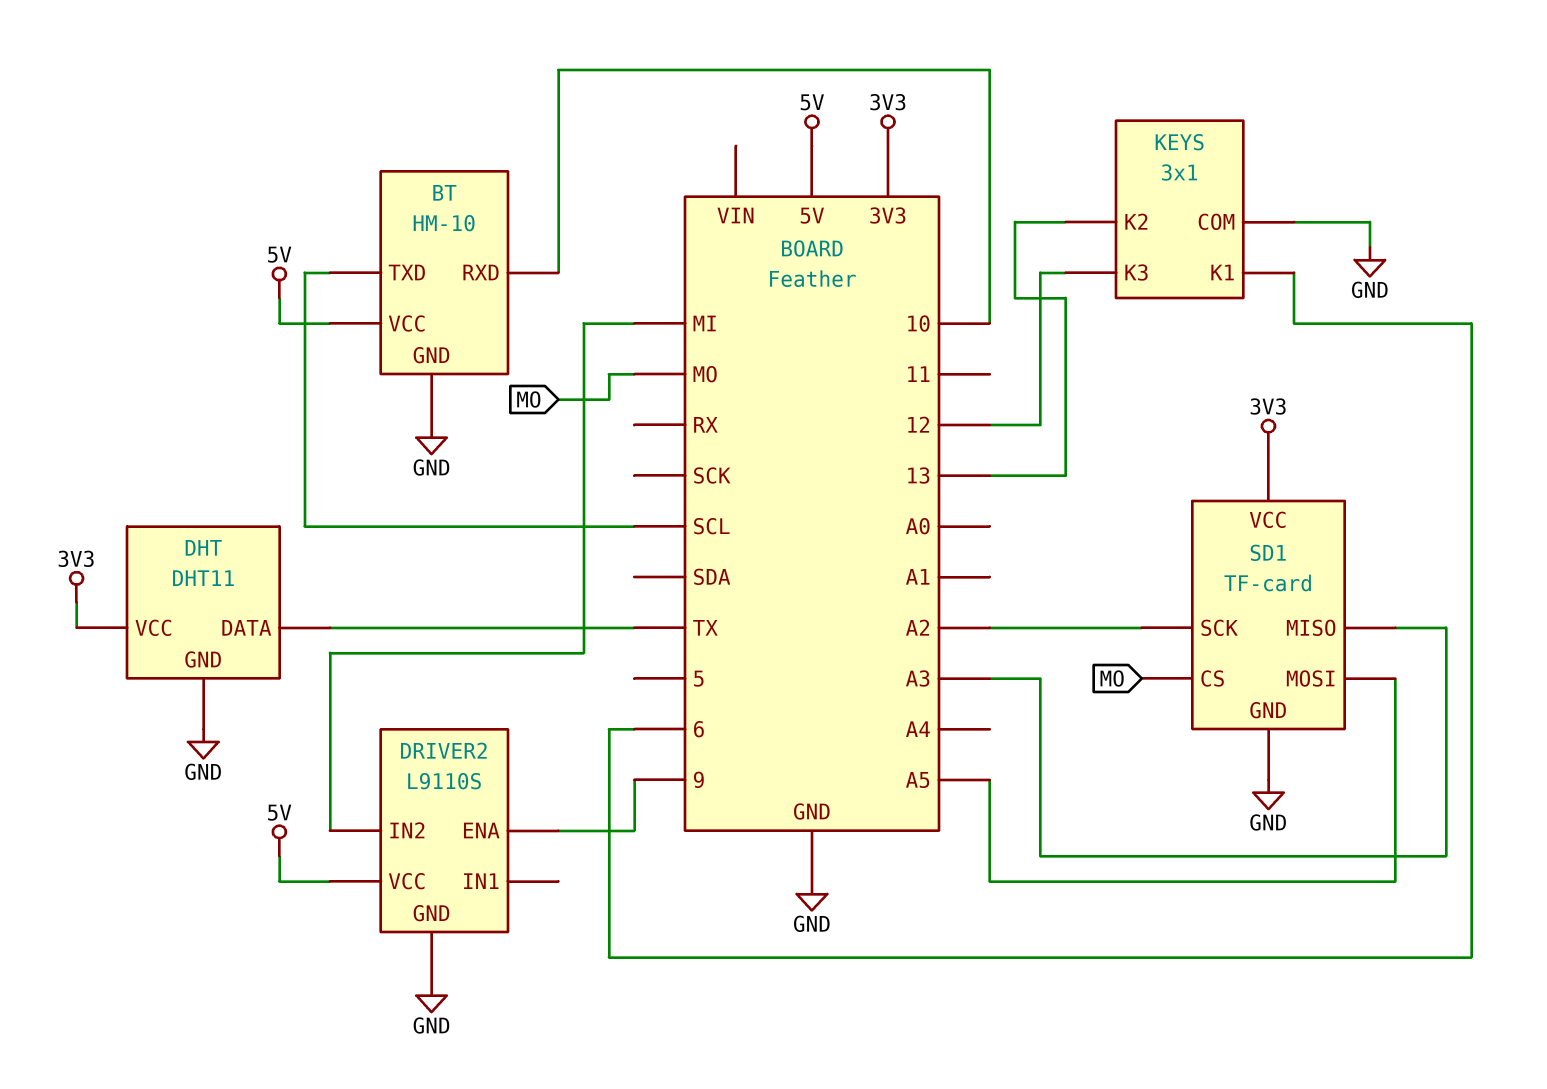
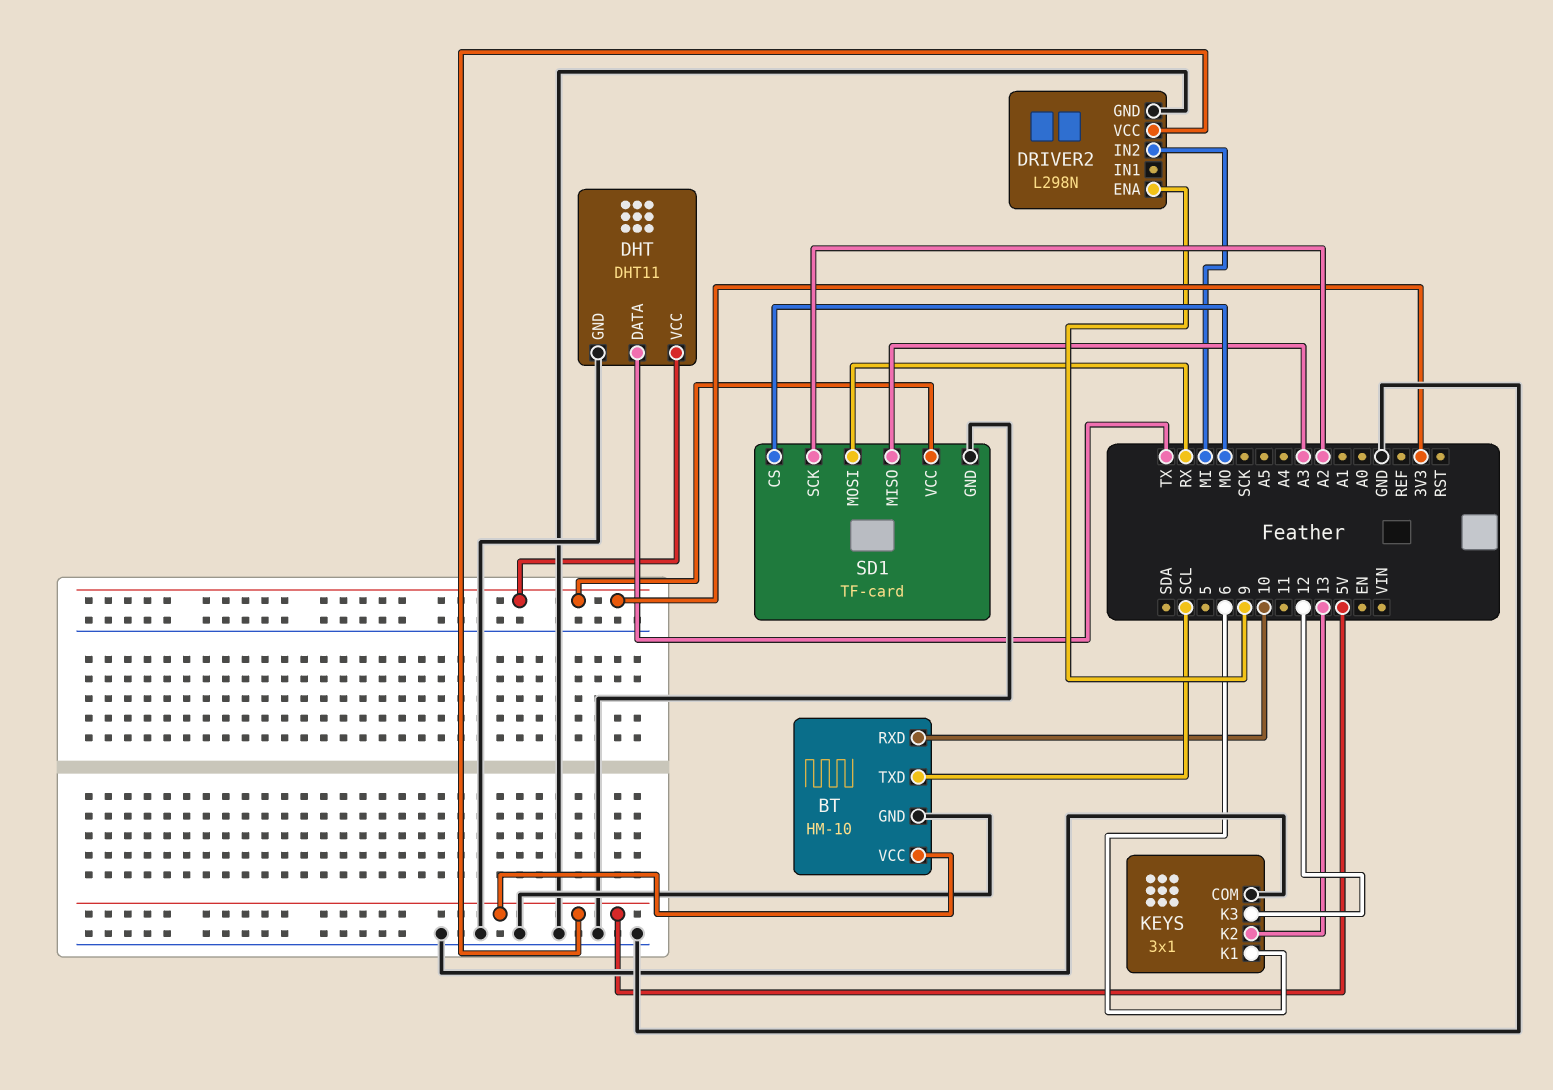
DRIVER2: L9110S -> L298N
SD1 pin MOSI: A5 -> RX

